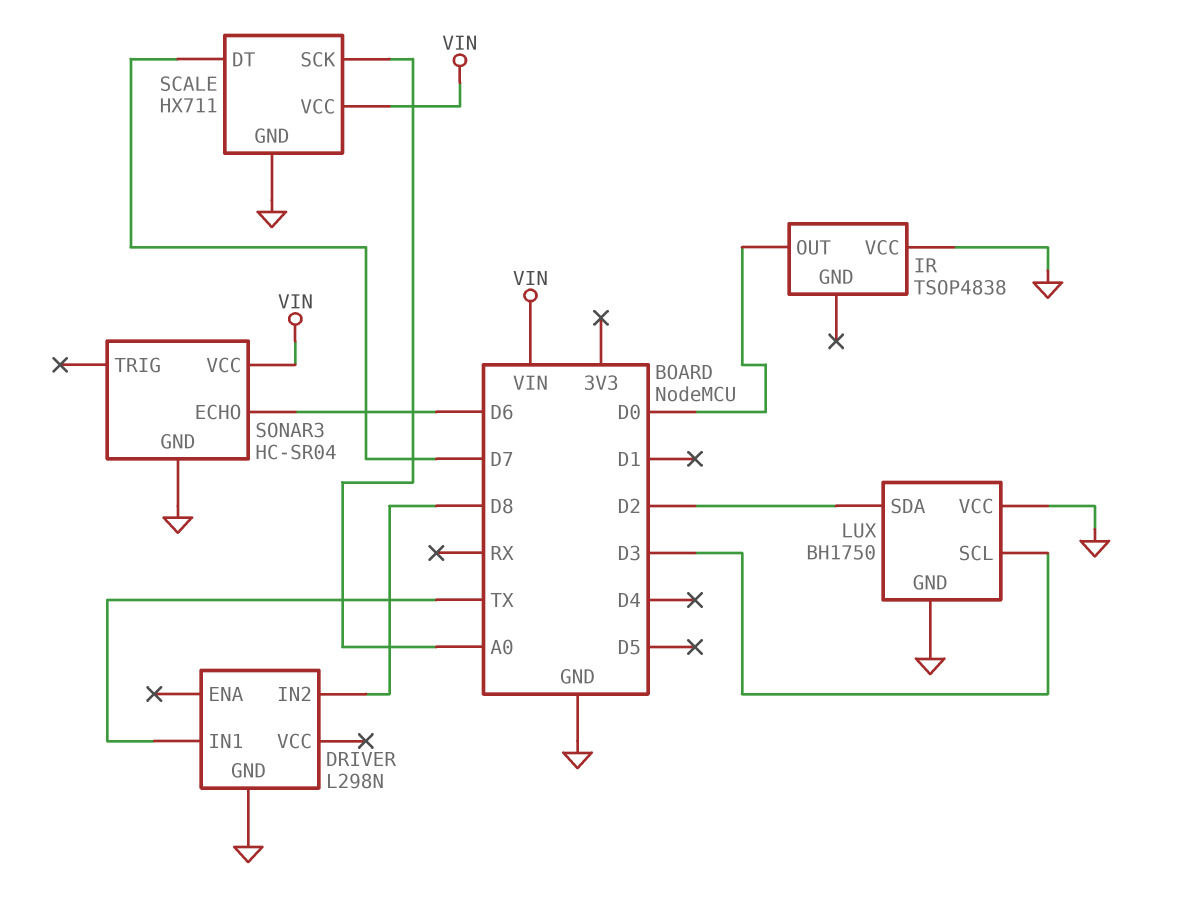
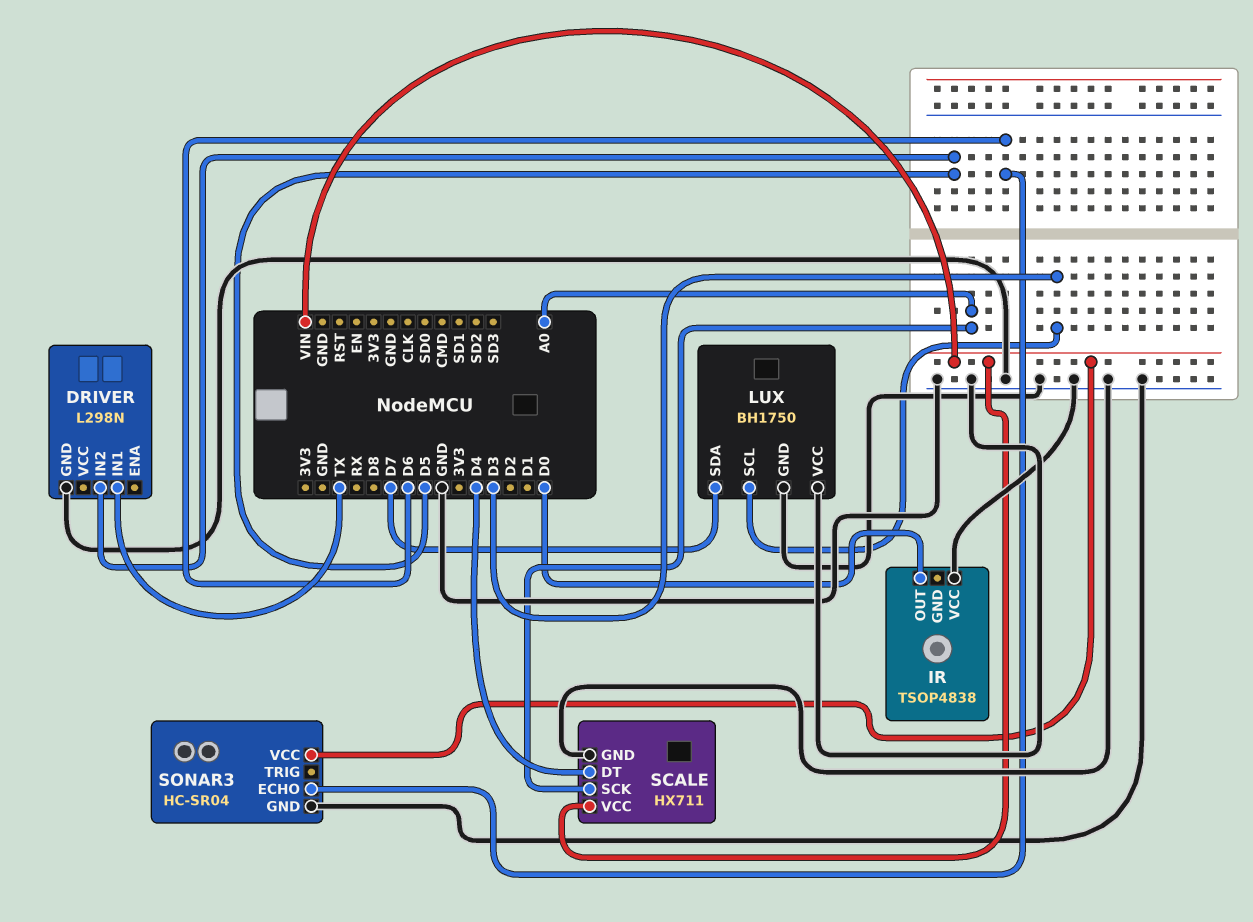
DRIVER pin IN2: D8 -> D5
LUX pin SDA: D2 -> D7
SCALE pin DT: D7 -> D4

